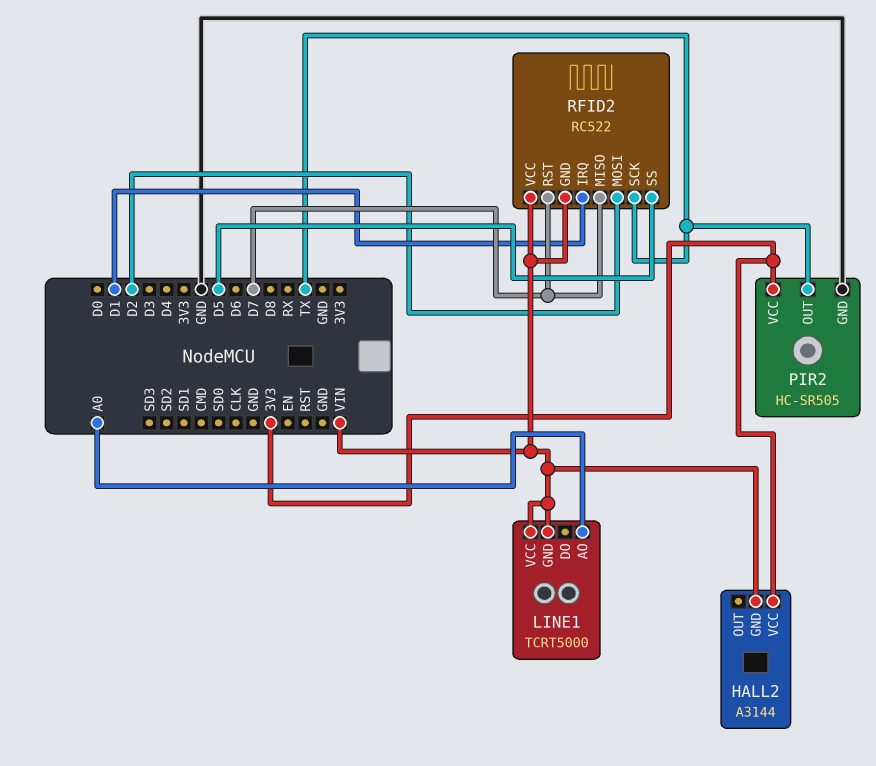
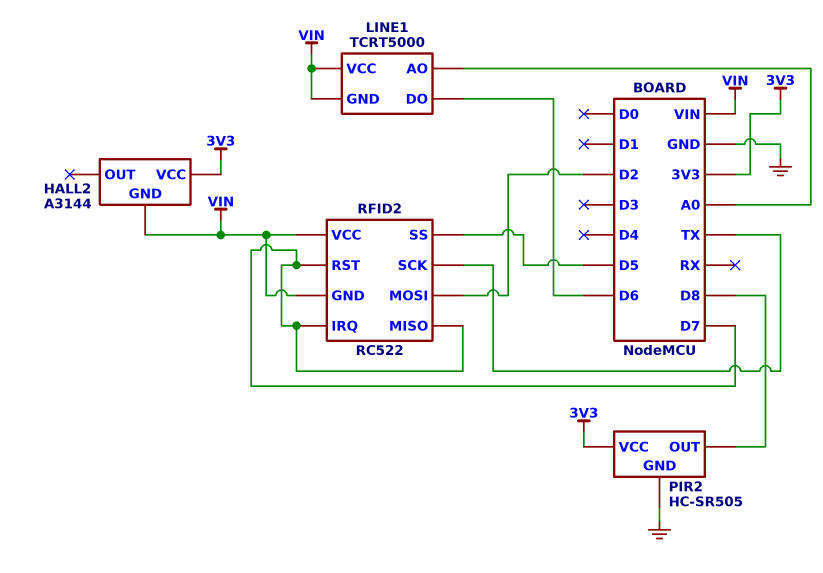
LINE1 pin DO: none -> D6
PIR2 pin OUT: TX -> D8
RFID2 pin IRQ: D1 -> D7

